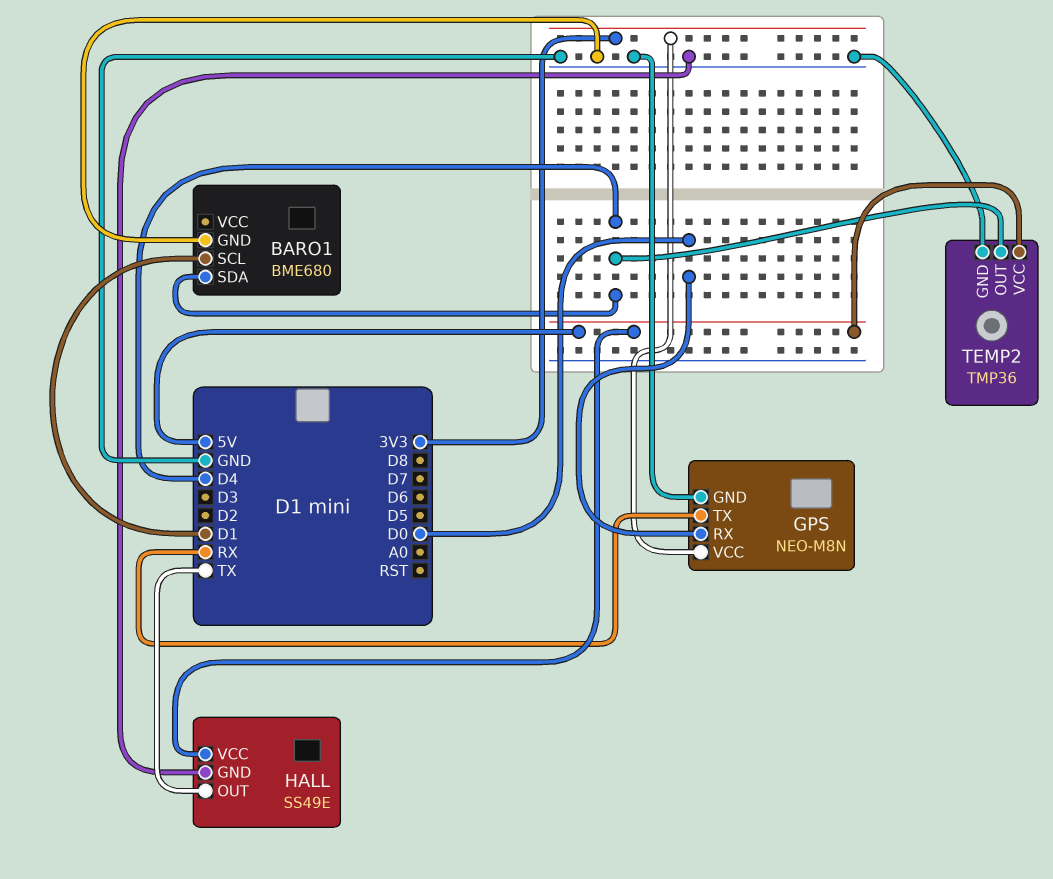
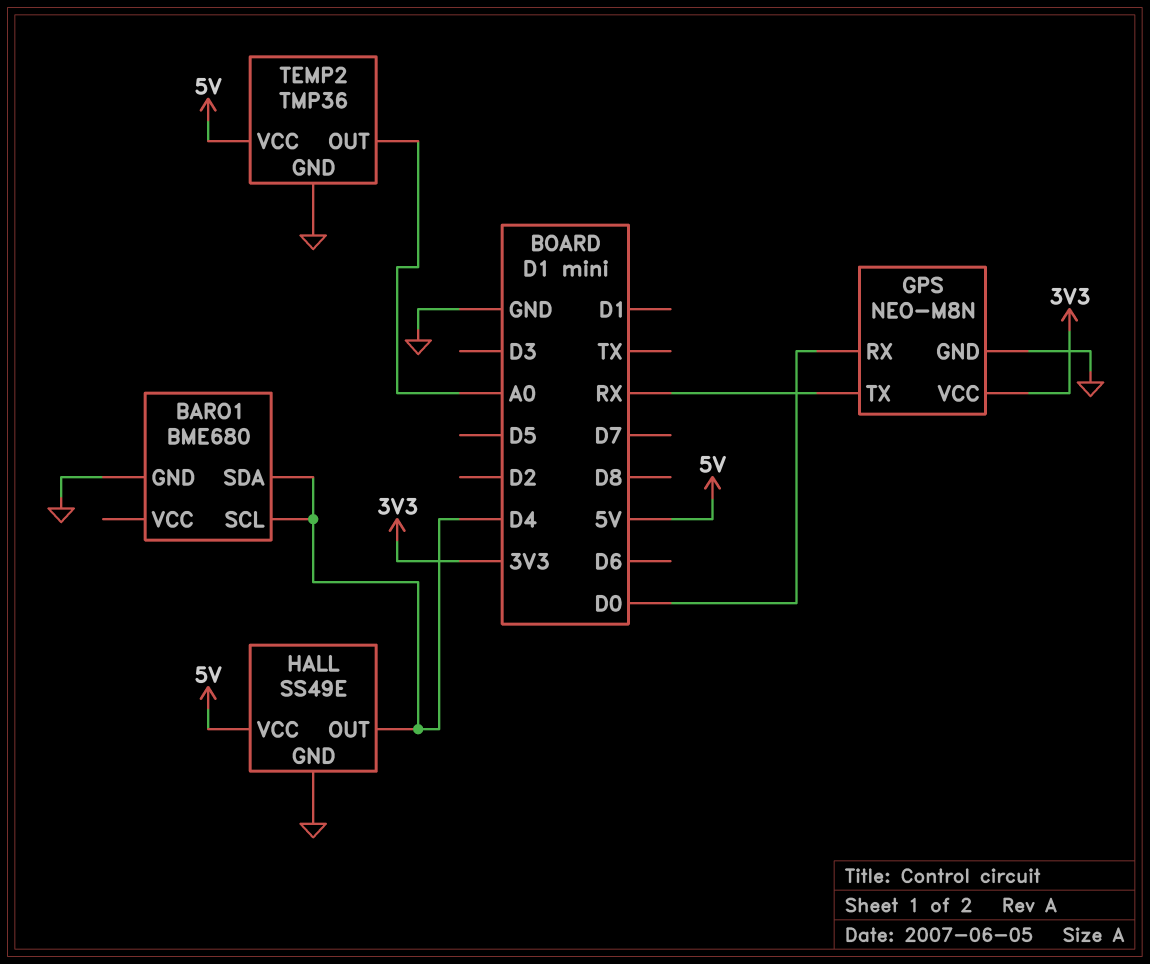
BARO1 pin SCL: D1 -> D4
HALL pin OUT: TX -> D4
TEMP2 pin OUT: D4 -> A0

